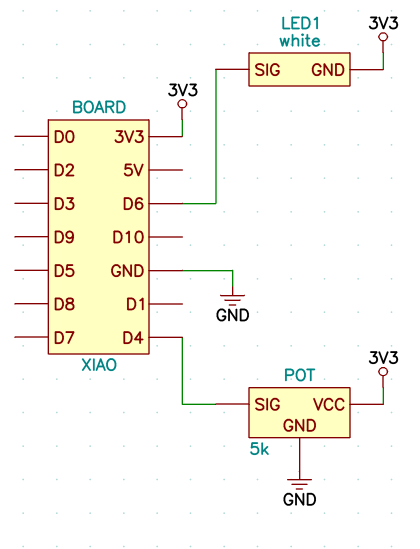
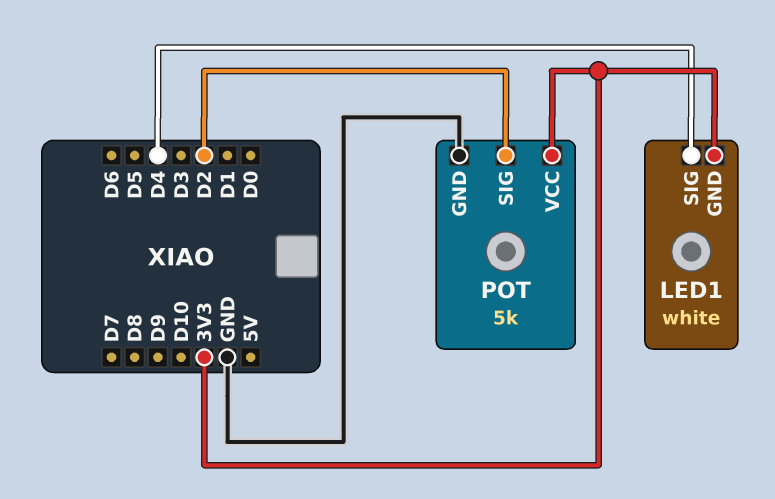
LED1 pin SIG: D6 -> D4
POT pin SIG: D4 -> D2

